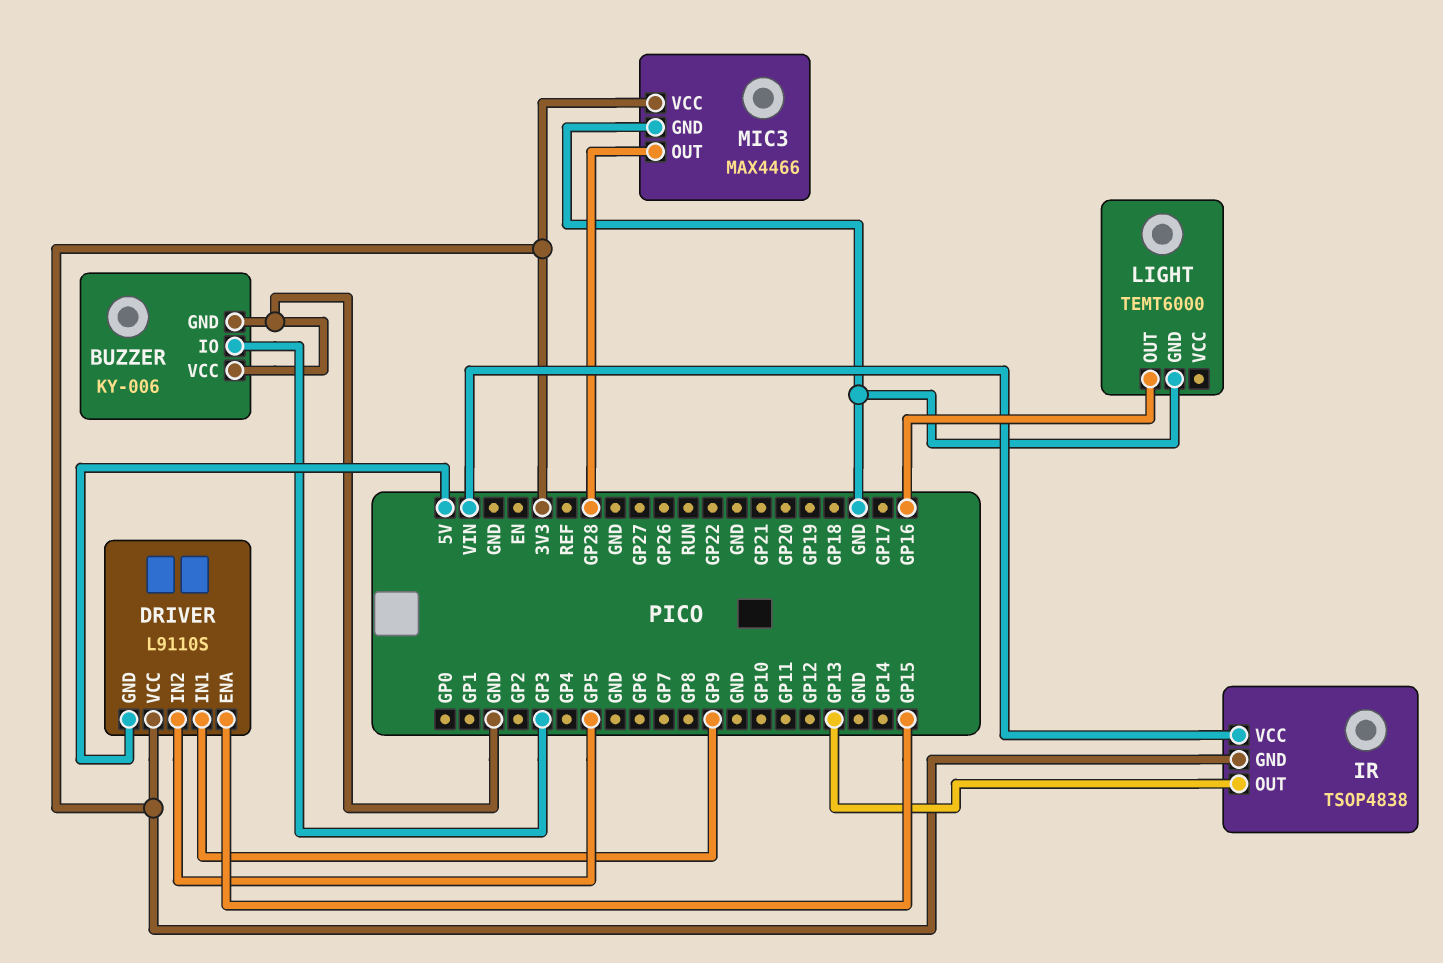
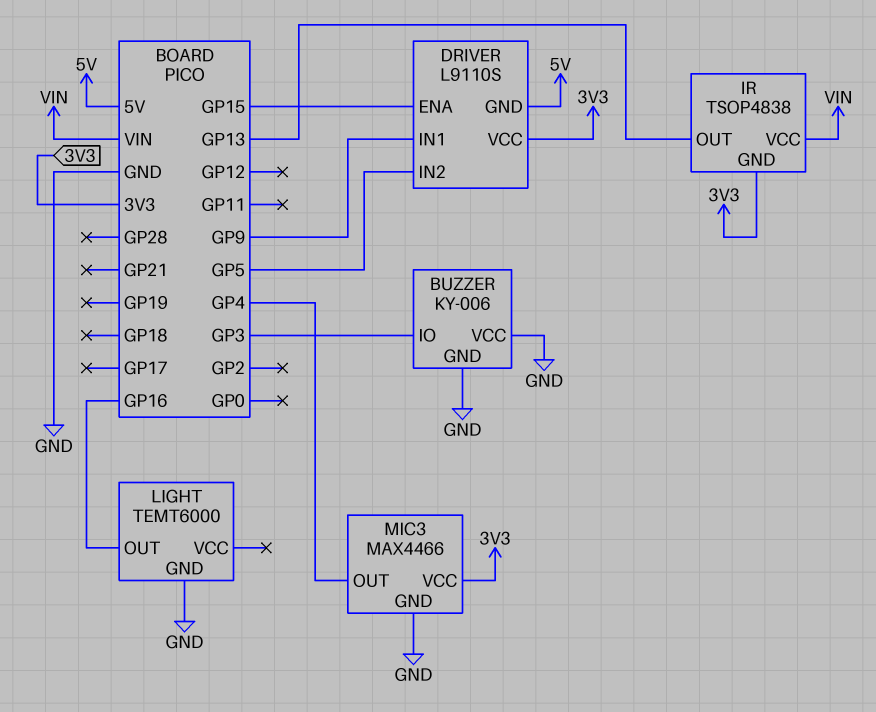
MIC3 pin OUT: GP28 -> GP4

